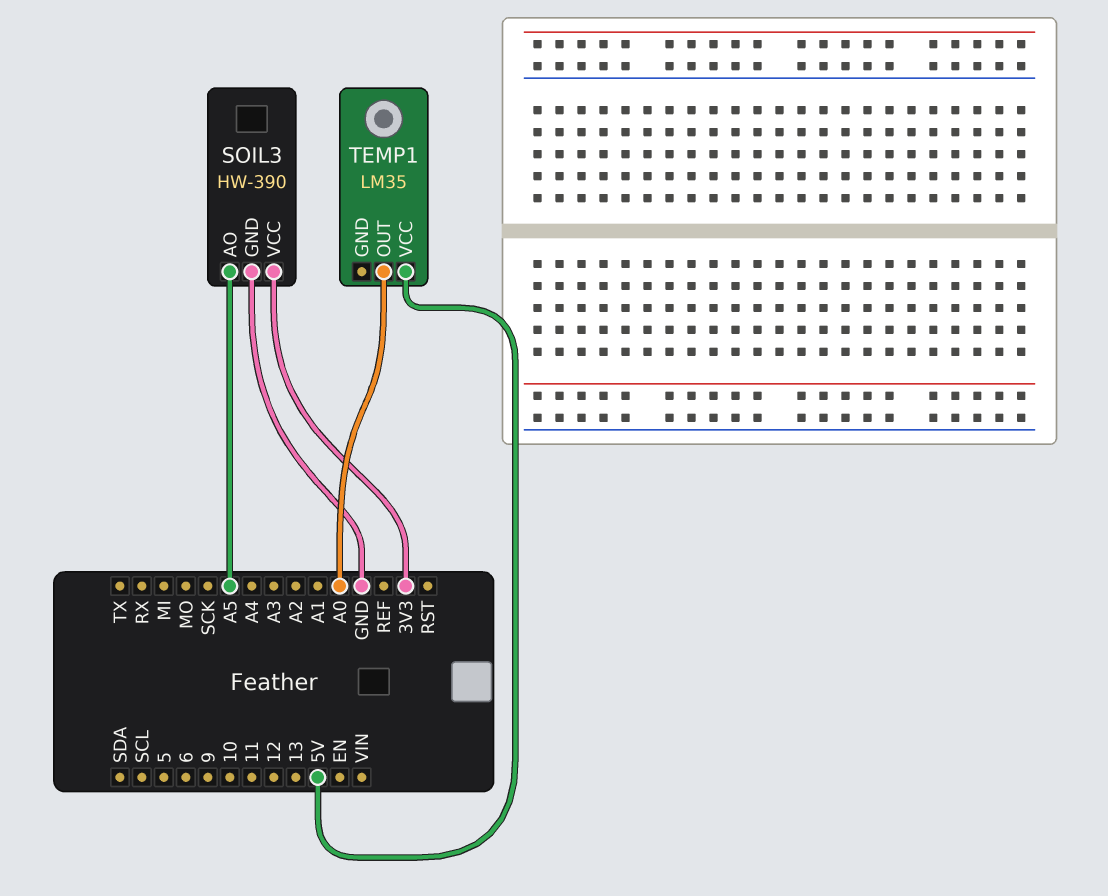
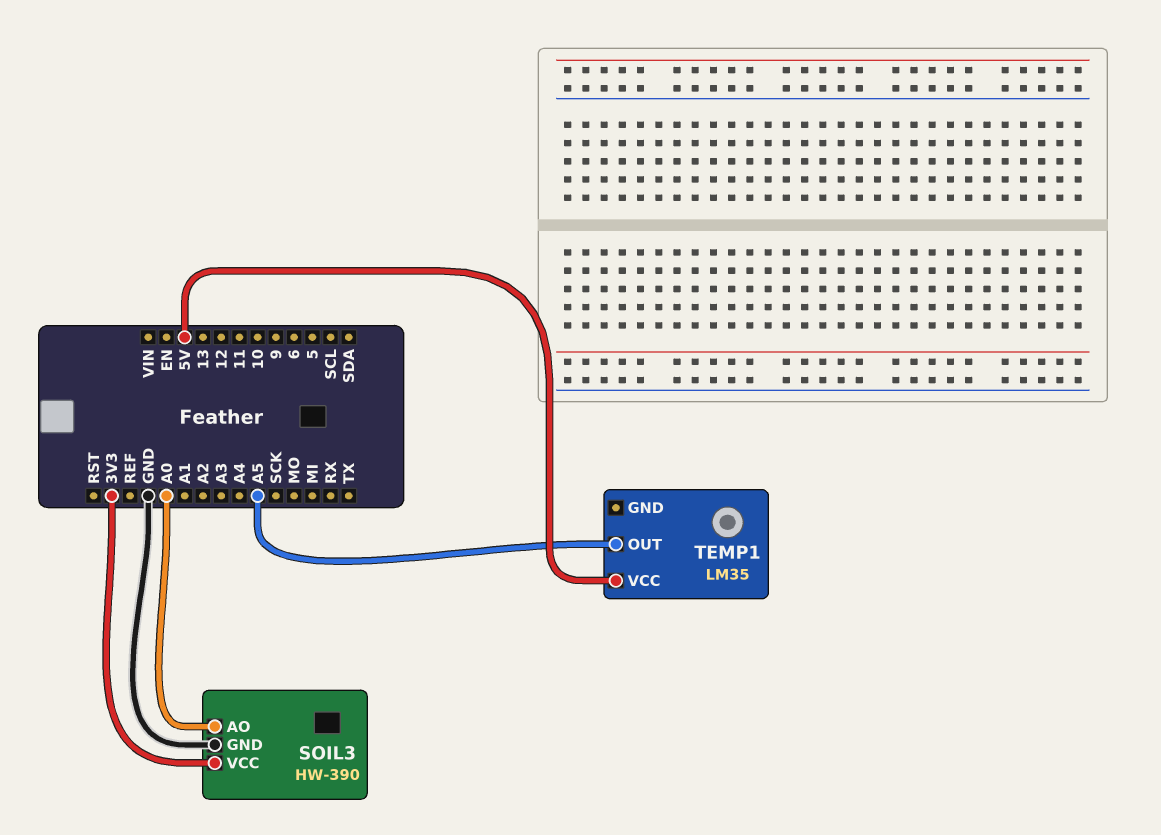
SOIL3 pin AO: A5 -> A0
TEMP1 pin OUT: A0 -> A5

